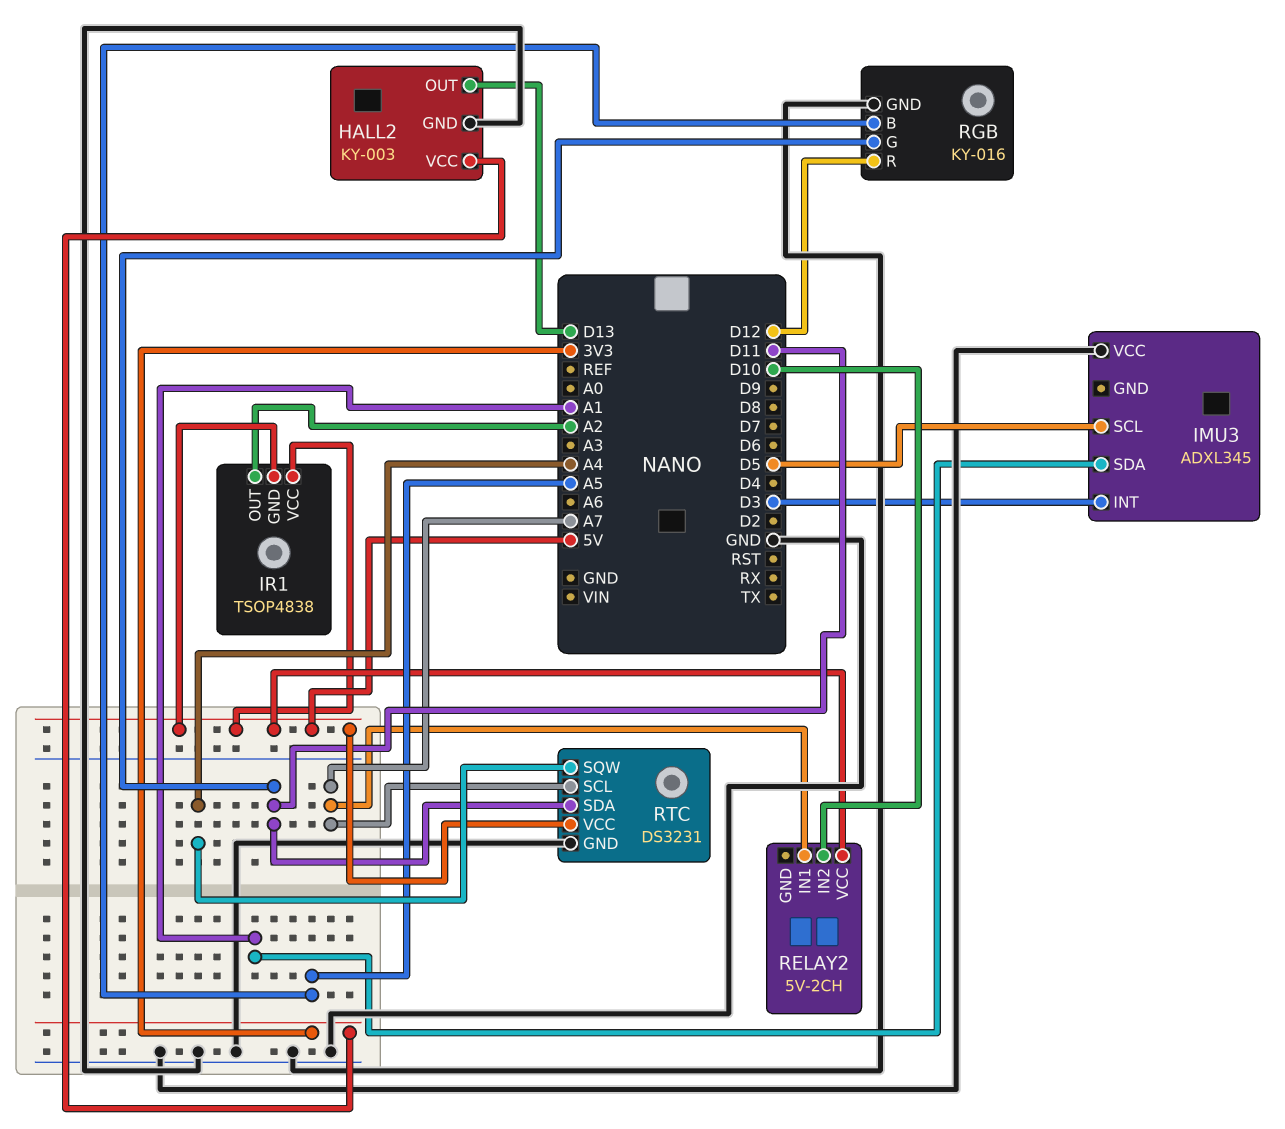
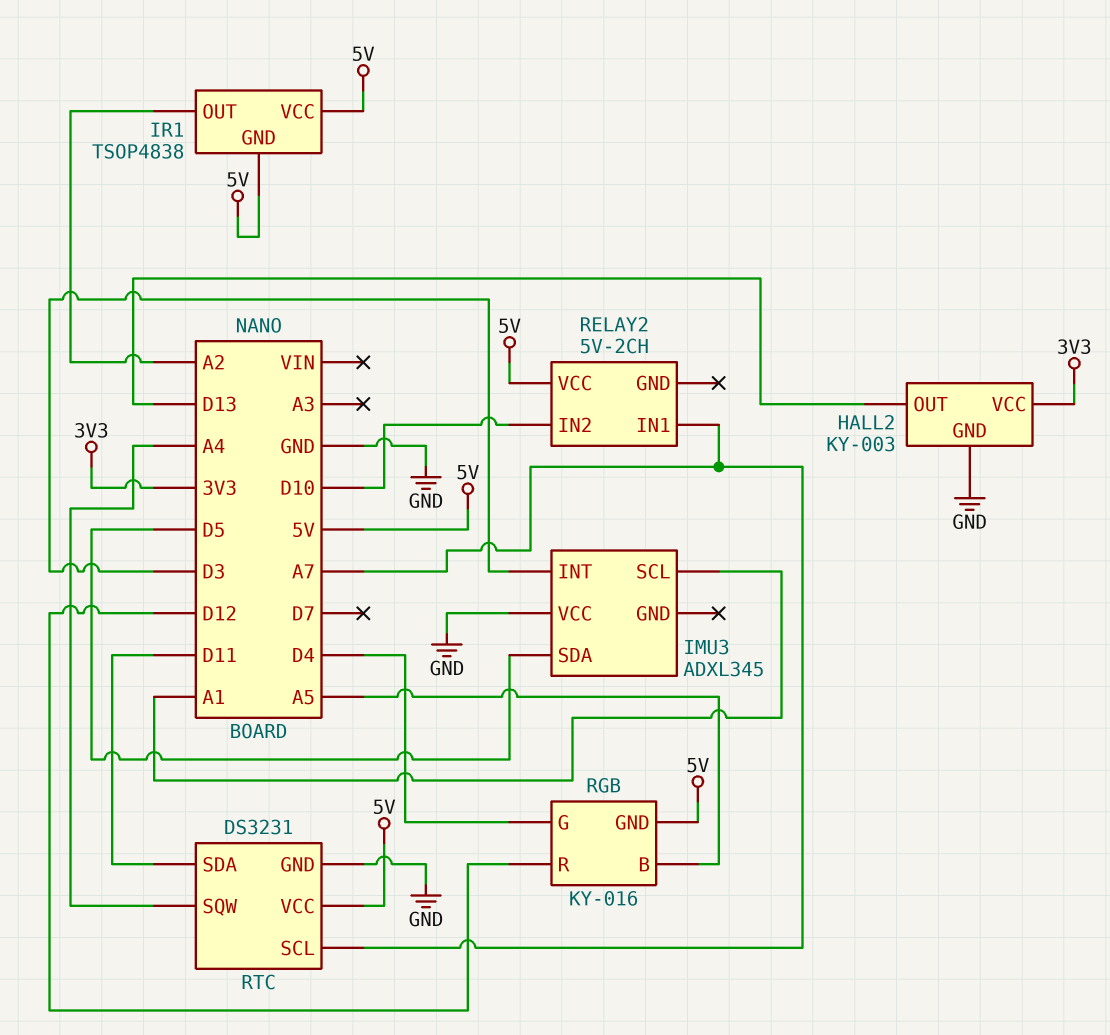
IMU3 pin SCL: D5 -> A1
IMU3 pin SDA: A1 -> D5
RGB pin G: D11 -> D4
RGB pin GND: GND -> 5V

